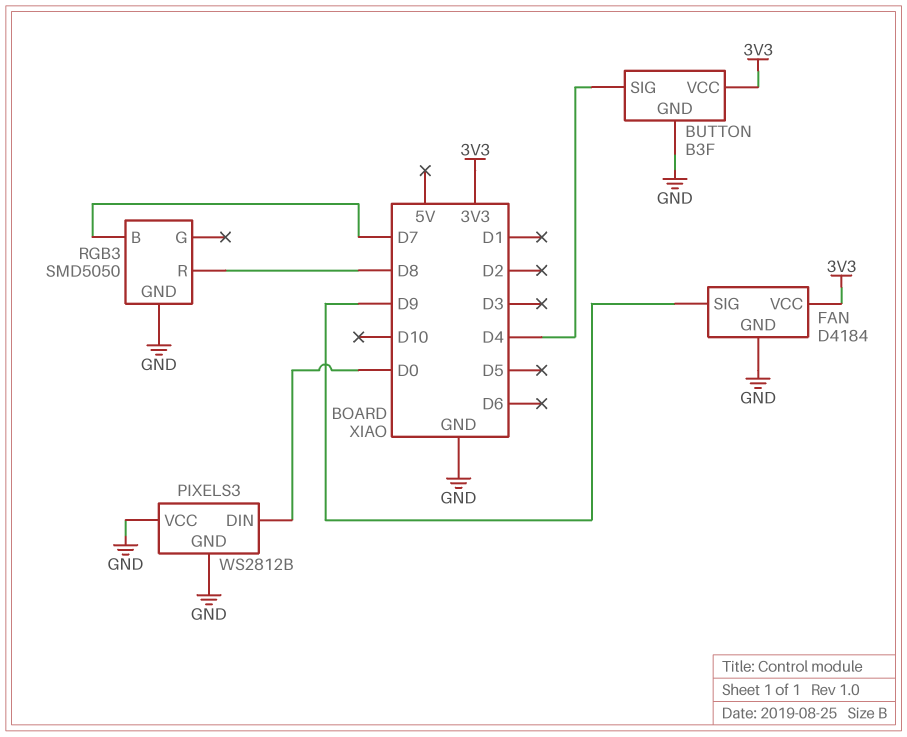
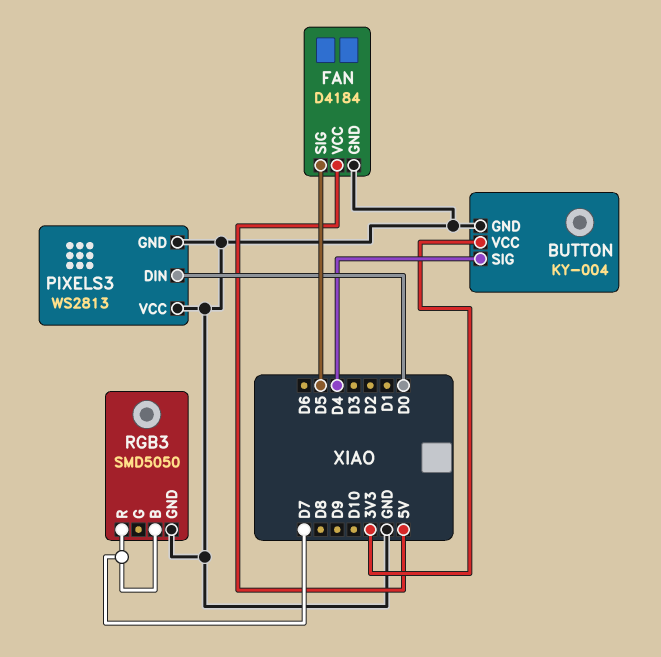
BUTTON: B3F -> KY-004
FAN pin SIG: D9 -> D5
FAN pin VCC: 3V3 -> 5V
PIXELS3: WS2812B -> WS2813
RGB3 pin R: D8 -> D7

